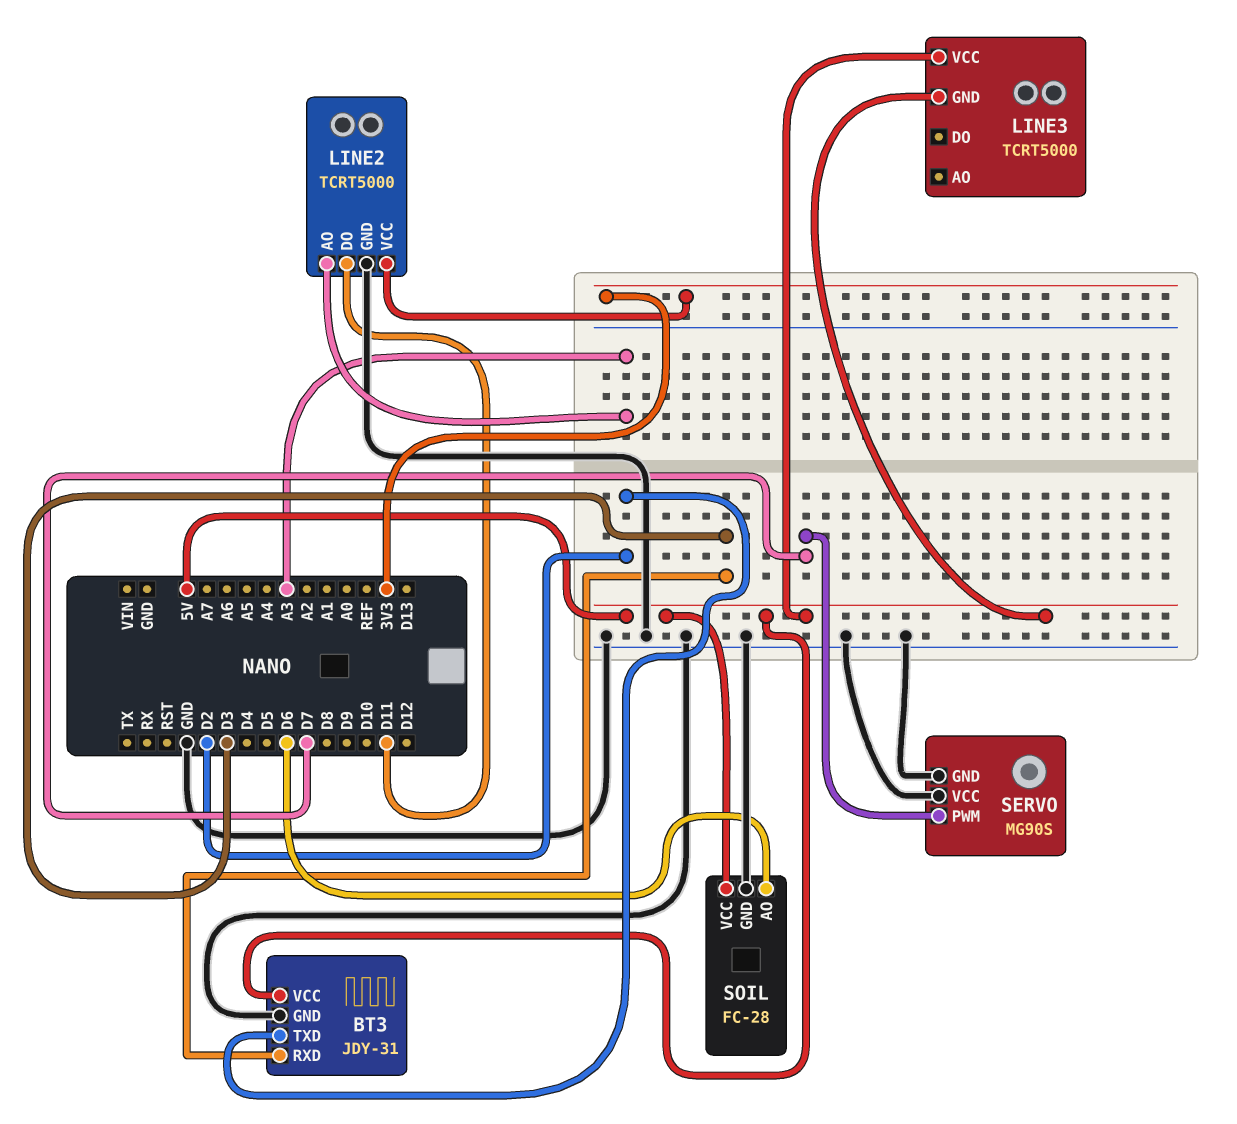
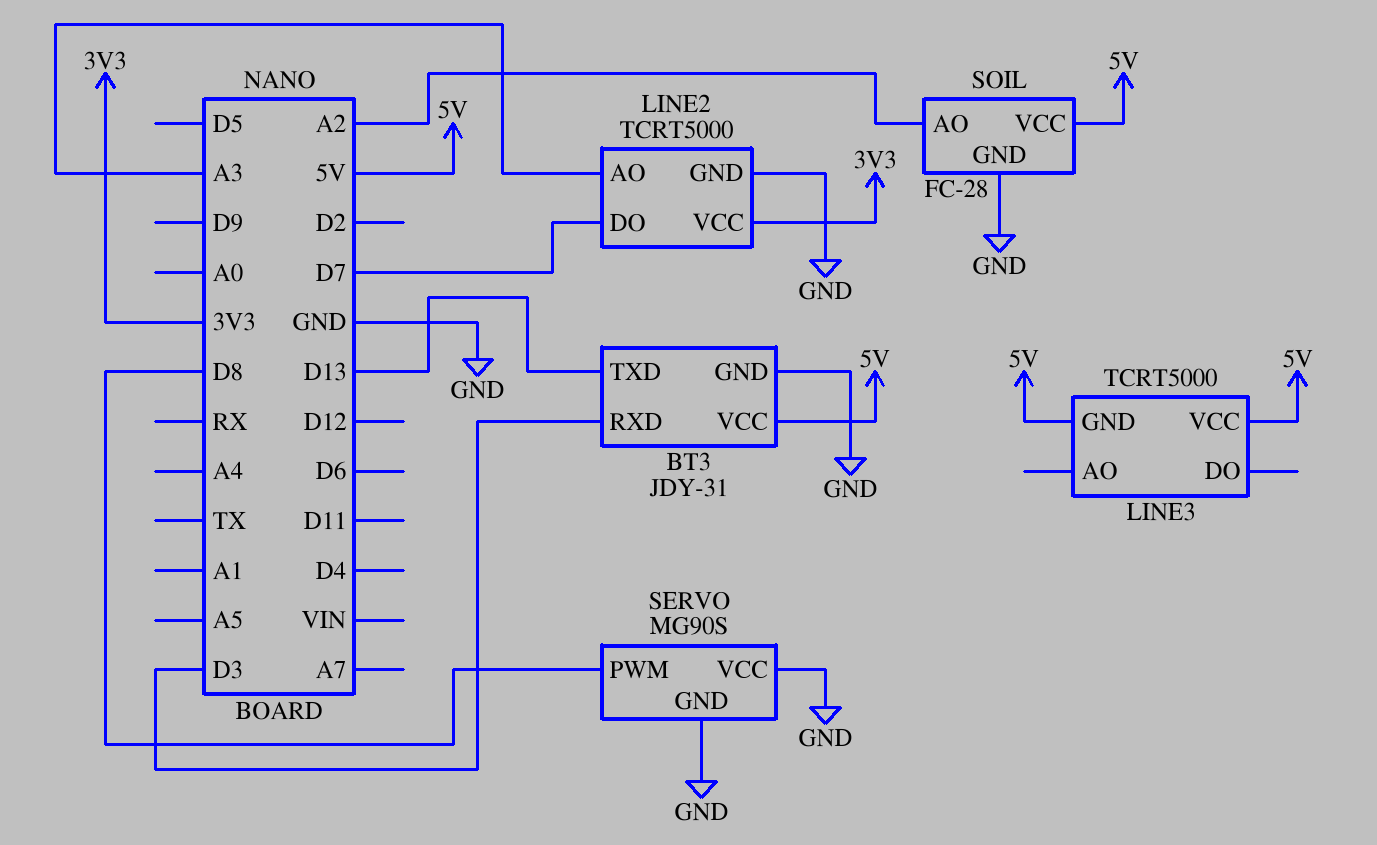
BT3 pin TXD: D2 -> D13
LINE2 pin DO: D11 -> D7
SERVO pin PWM: D7 -> D8
SOIL pin AO: D6 -> A2

